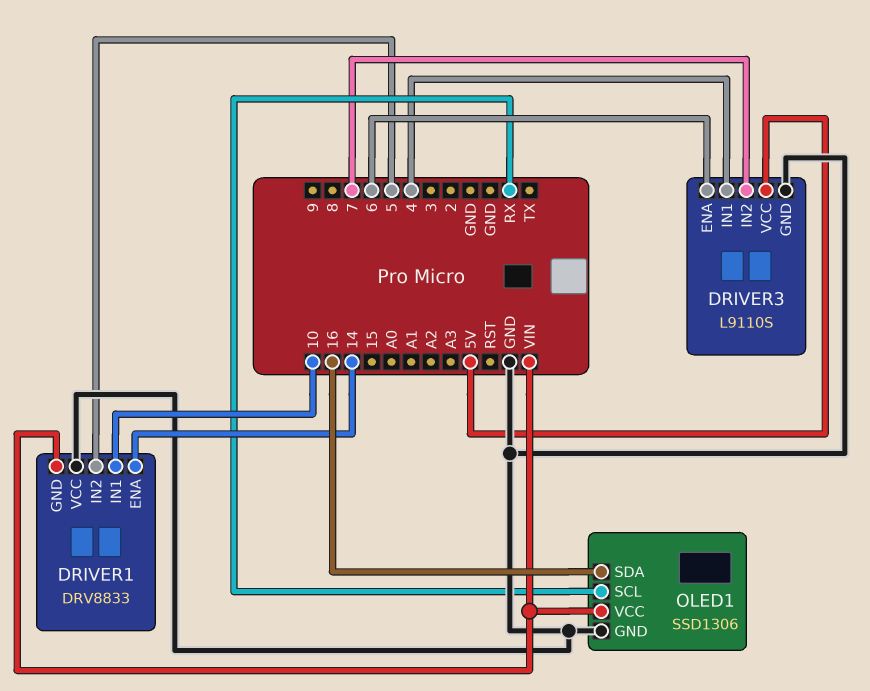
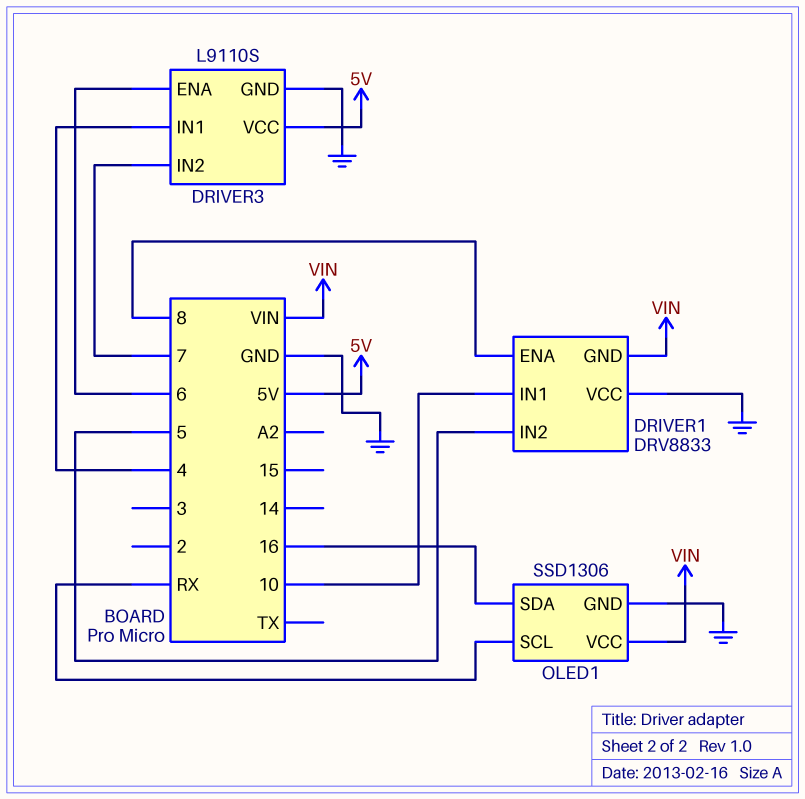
DRIVER1 pin ENA: 14 -> 8

